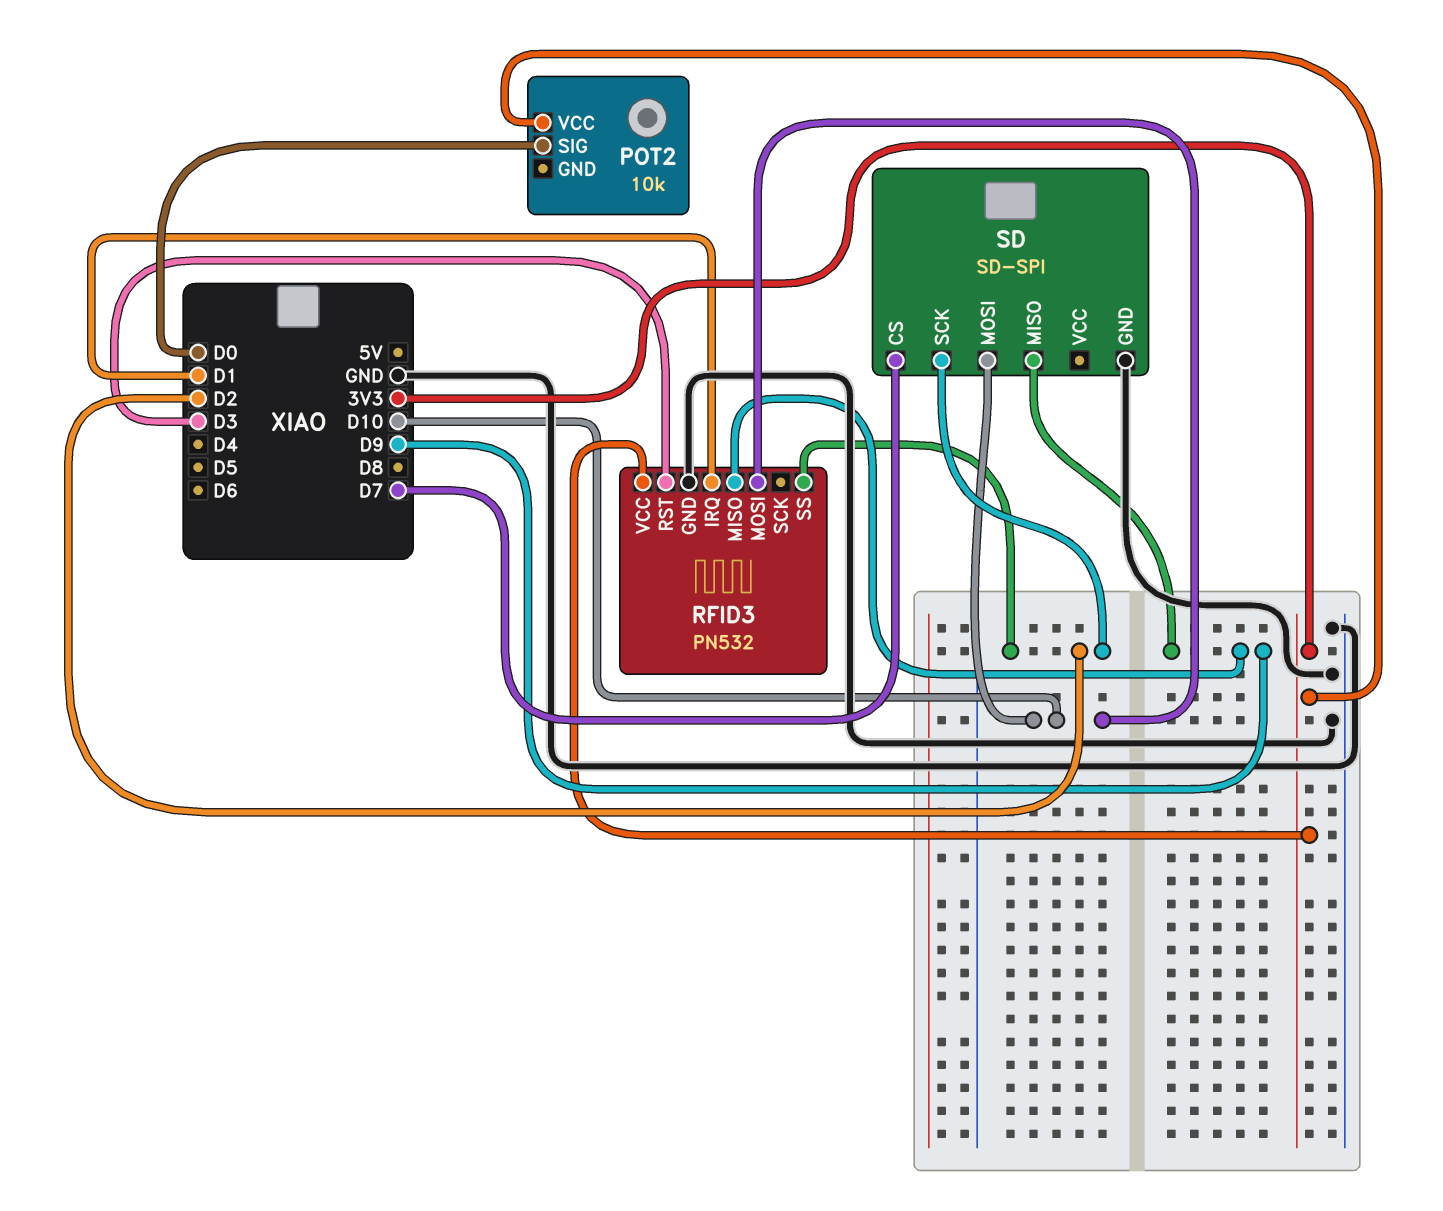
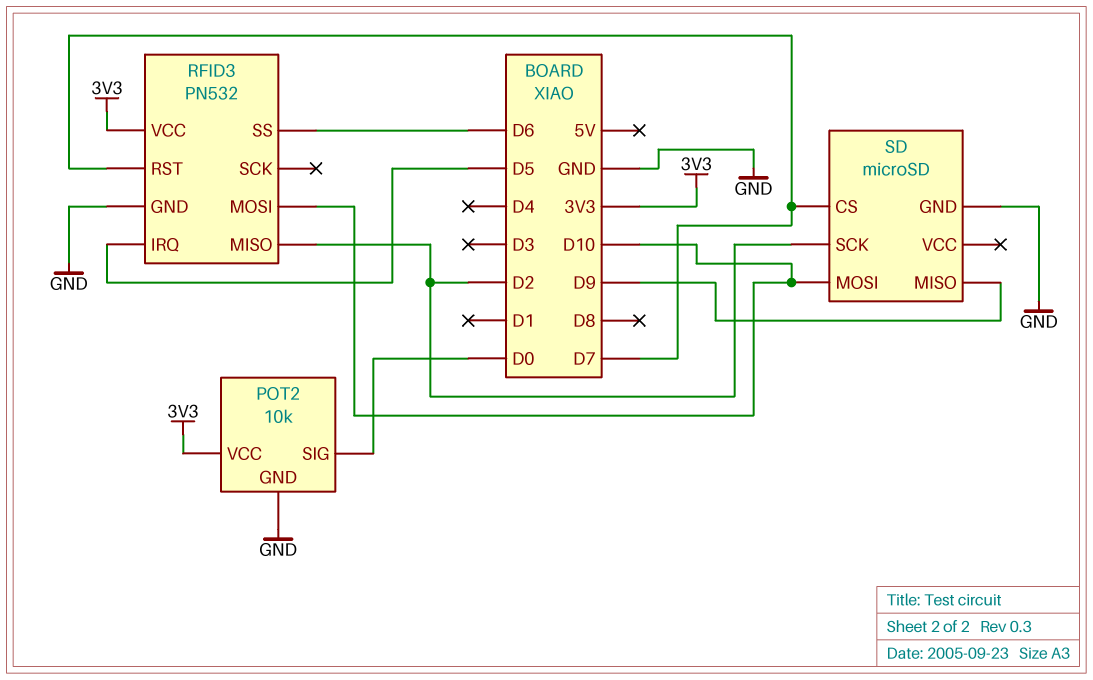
POT2 pin GND: none -> GND
RFID3 pin IRQ: D1 -> D5
RFID3 pin MISO: D9 -> D2
RFID3 pin RST: D3 -> D7
RFID3 pin SS: D2 -> D6
SD: SD-SPI -> microSD

